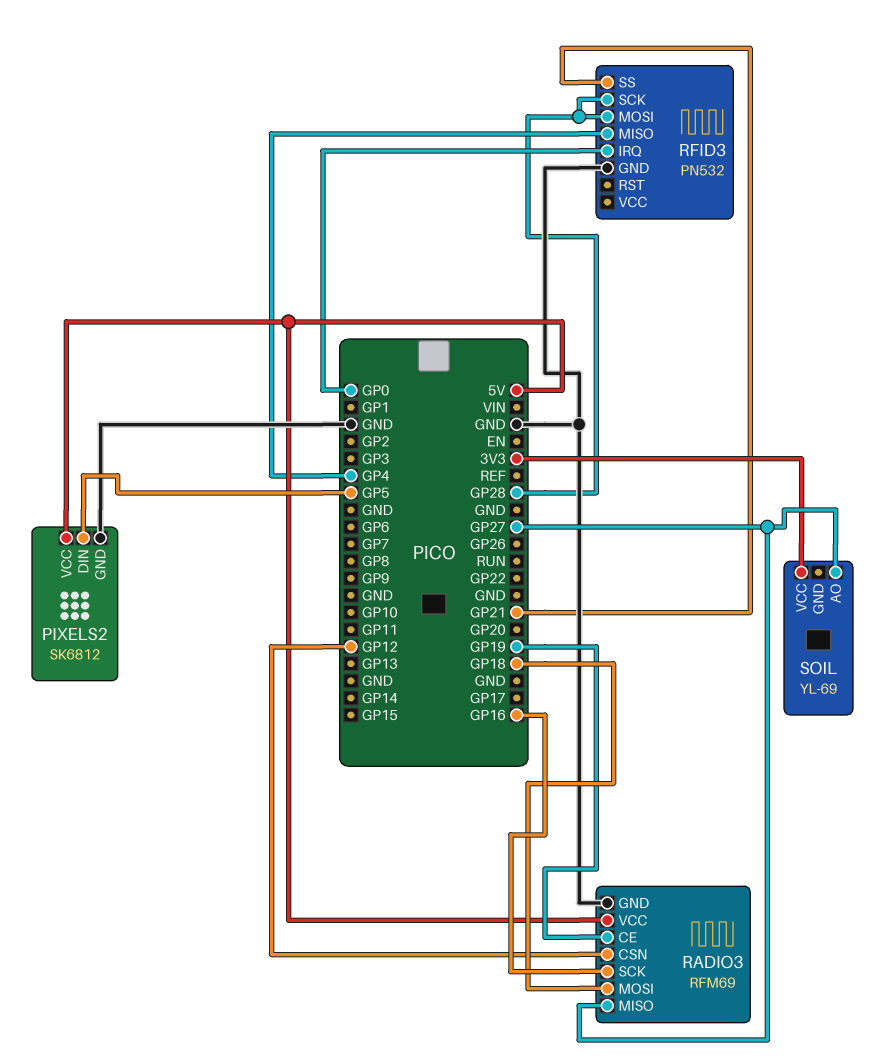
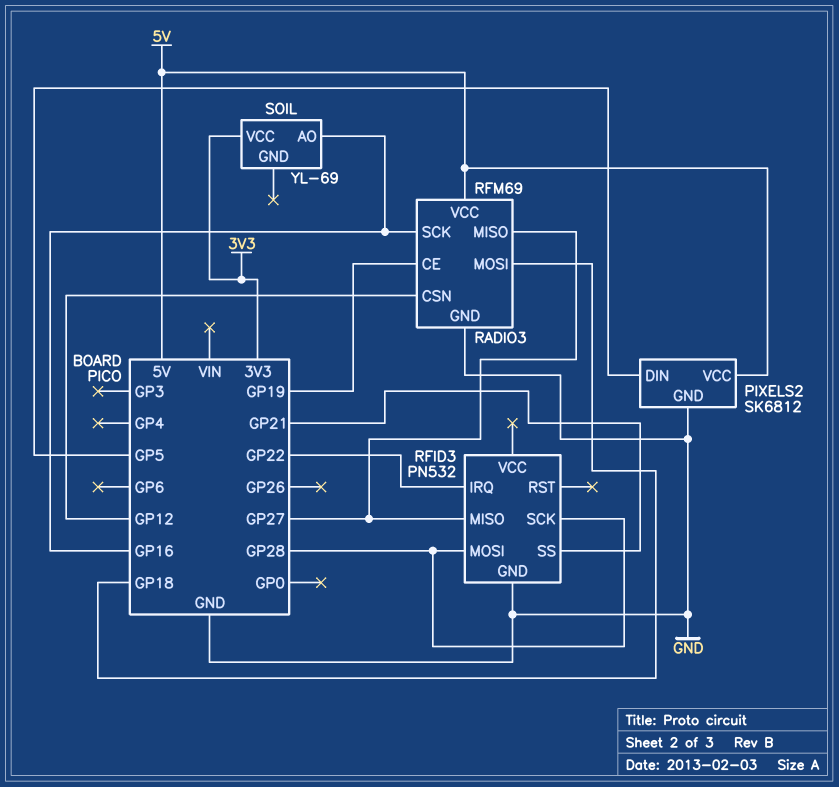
RFID3 pin IRQ: GP0 -> GP22
RFID3 pin MISO: GP4 -> GP27
SOIL pin AO: GP27 -> GP16

